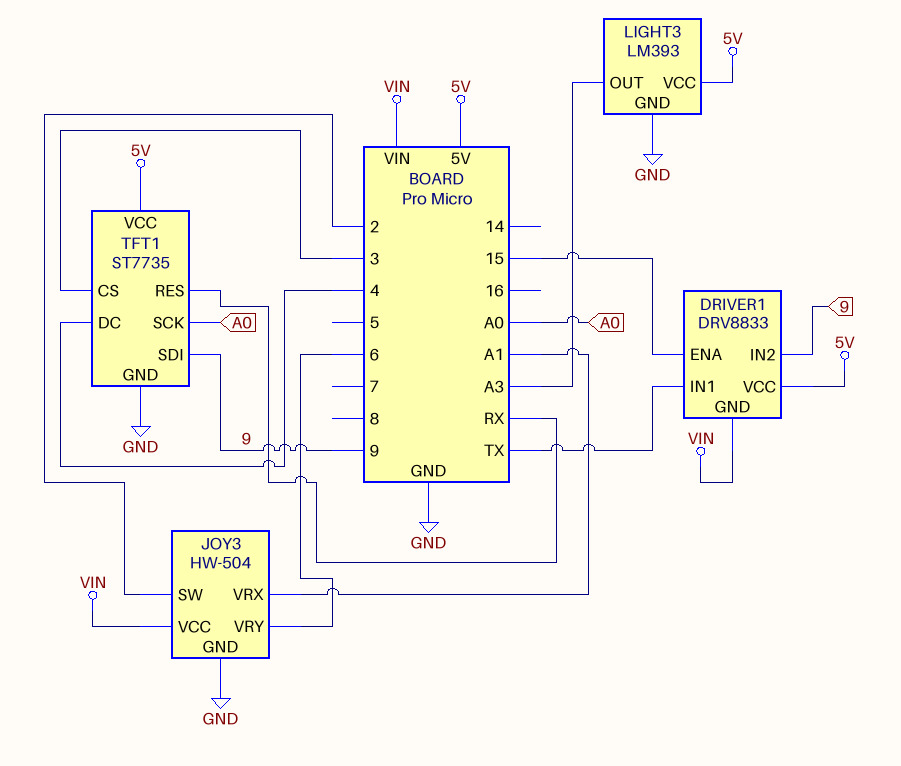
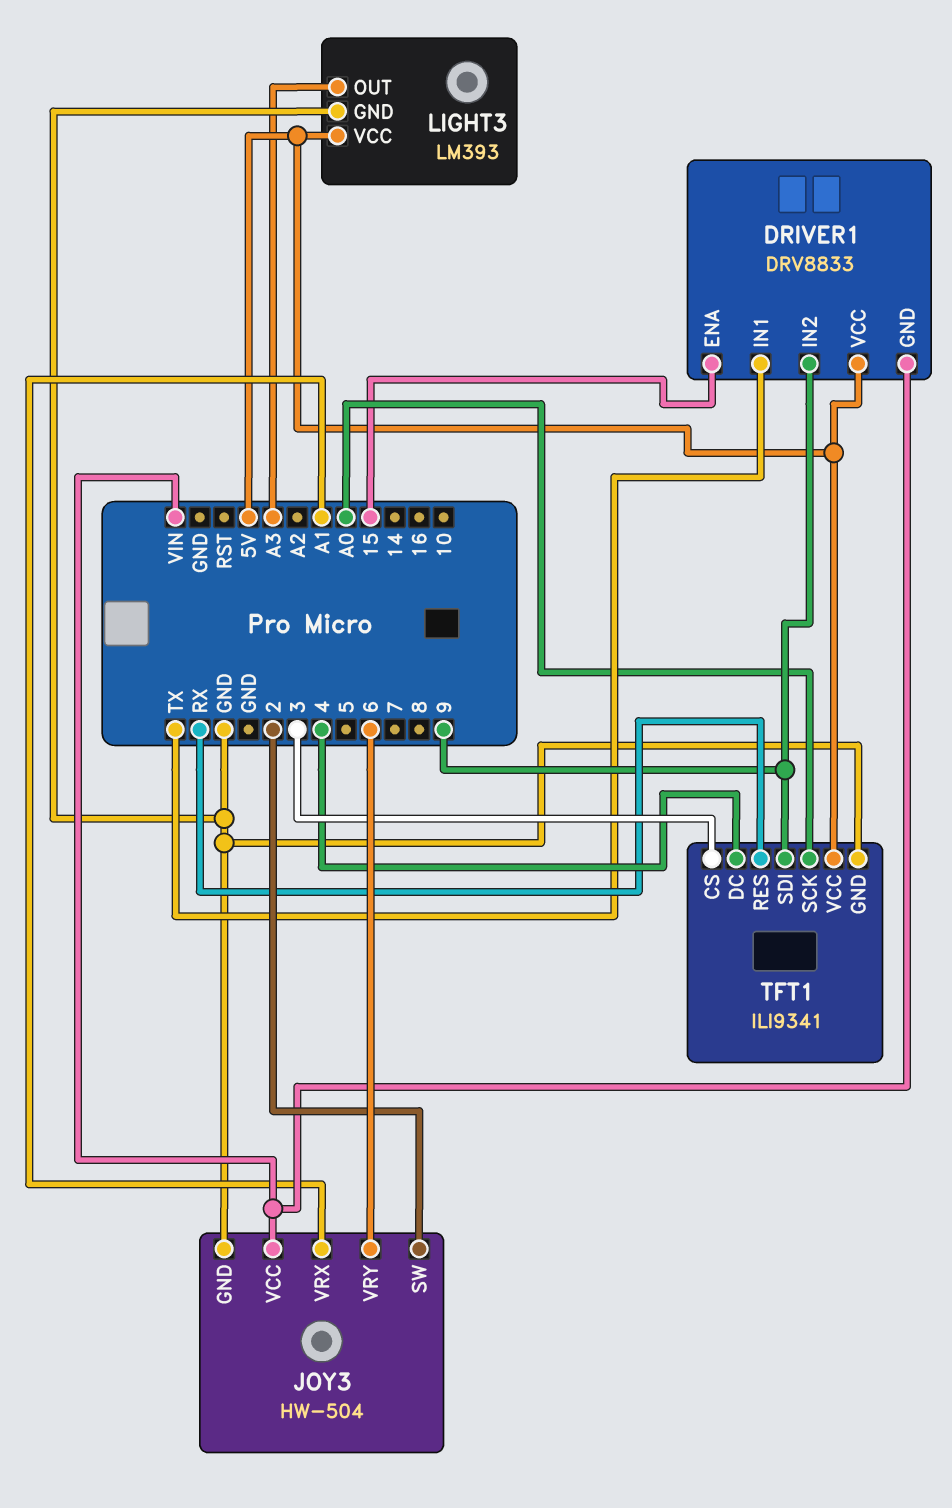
TFT1: ST7735 -> ILI9341

